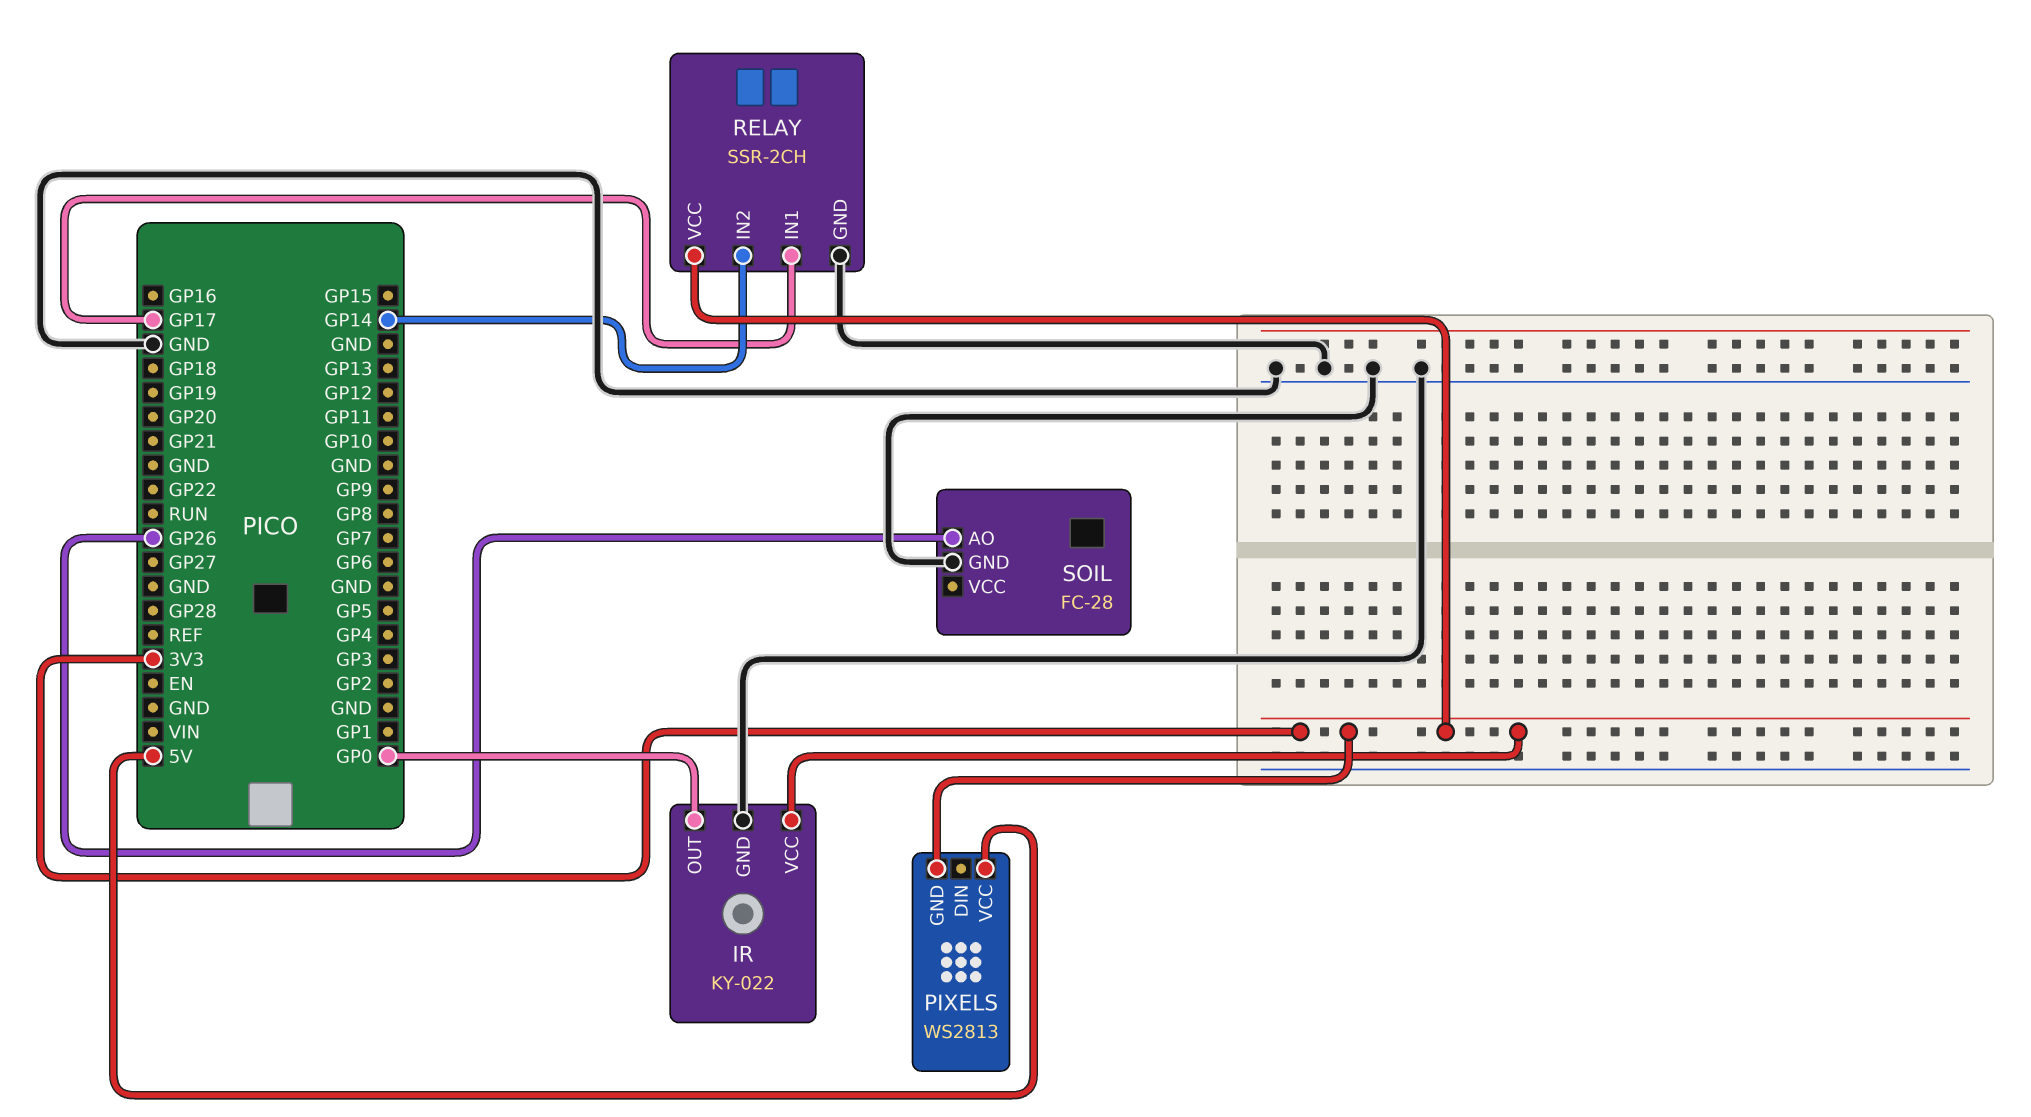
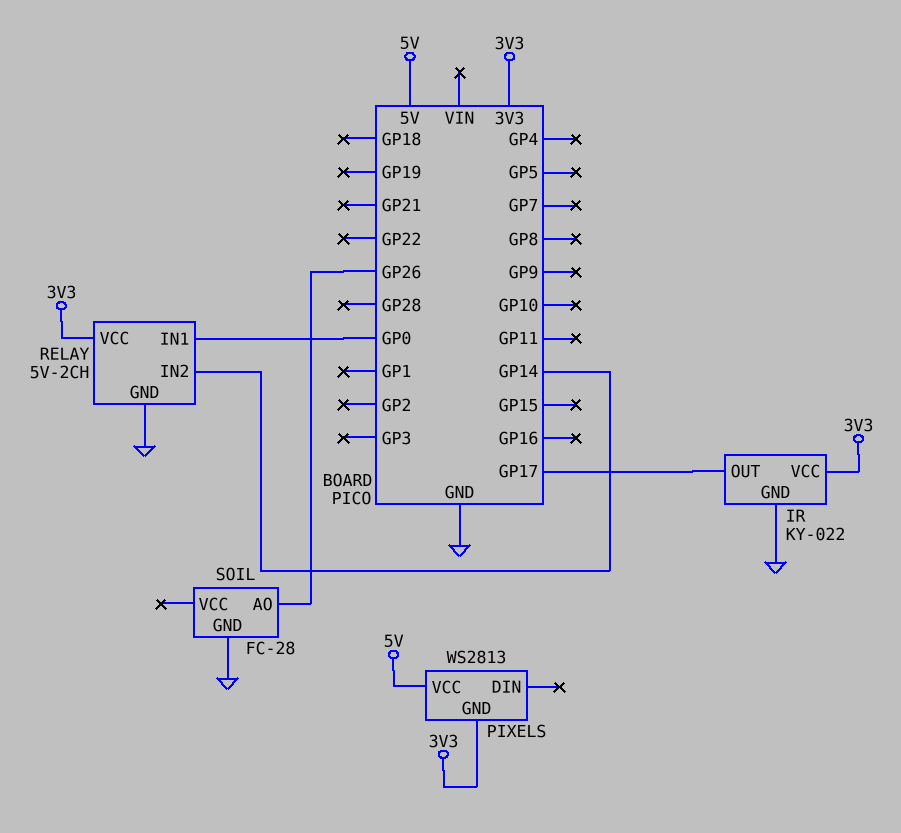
IR pin OUT: GP0 -> GP17
RELAY: SSR-2CH -> 5V-2CH
RELAY pin IN1: GP17 -> GP0

